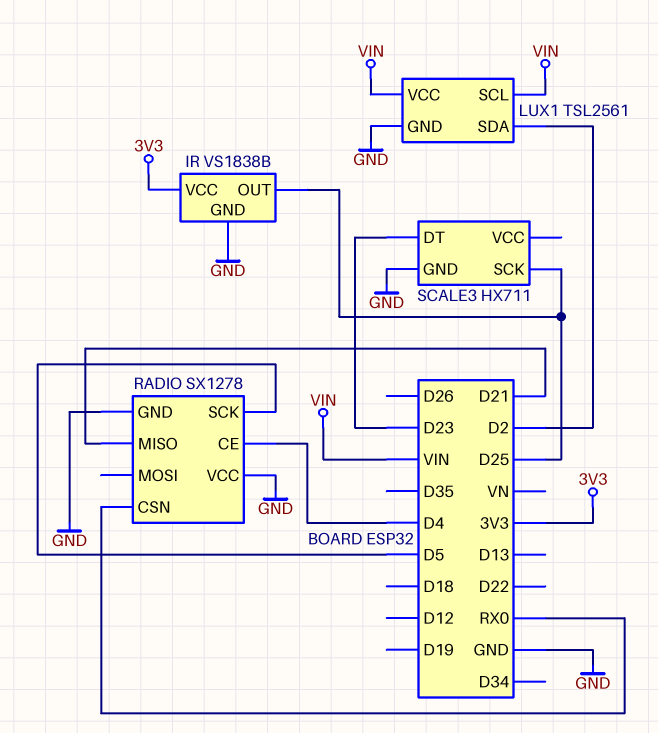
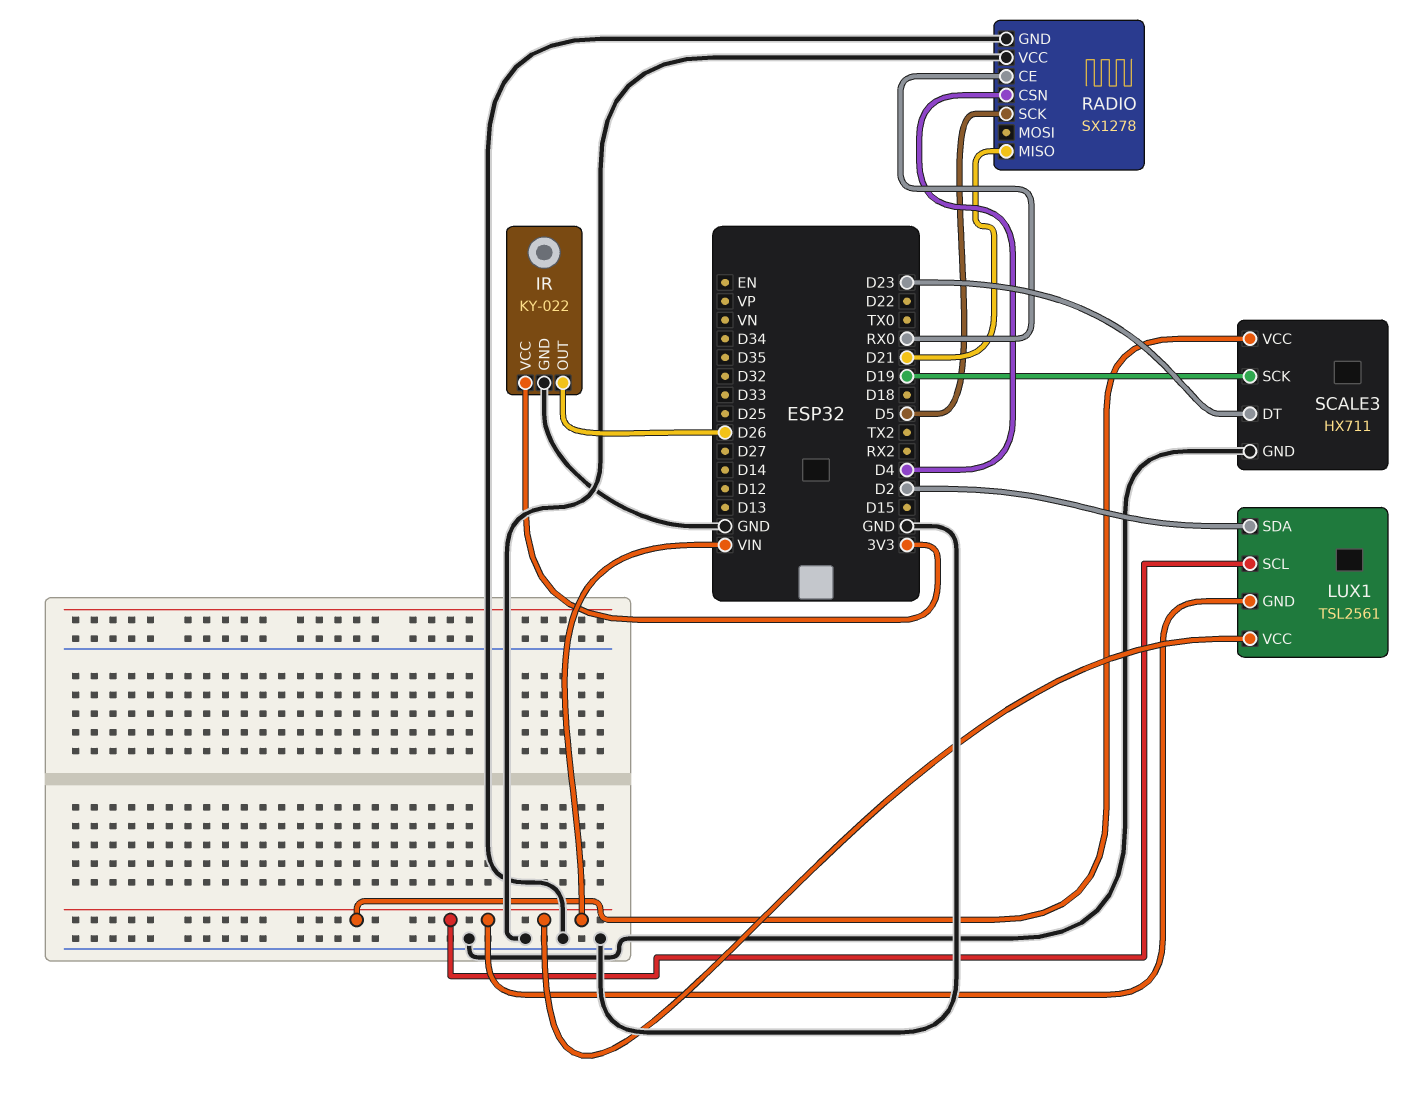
IR: VS1838B -> KY-022
IR pin OUT: D25 -> D26
LUX1 pin GND: GND -> VIN
RADIO pin CE: D4 -> RX0
RADIO pin CSN: RX0 -> D4
SCALE3 pin SCK: D25 -> D19
SCALE3 pin VCC: none -> VIN

